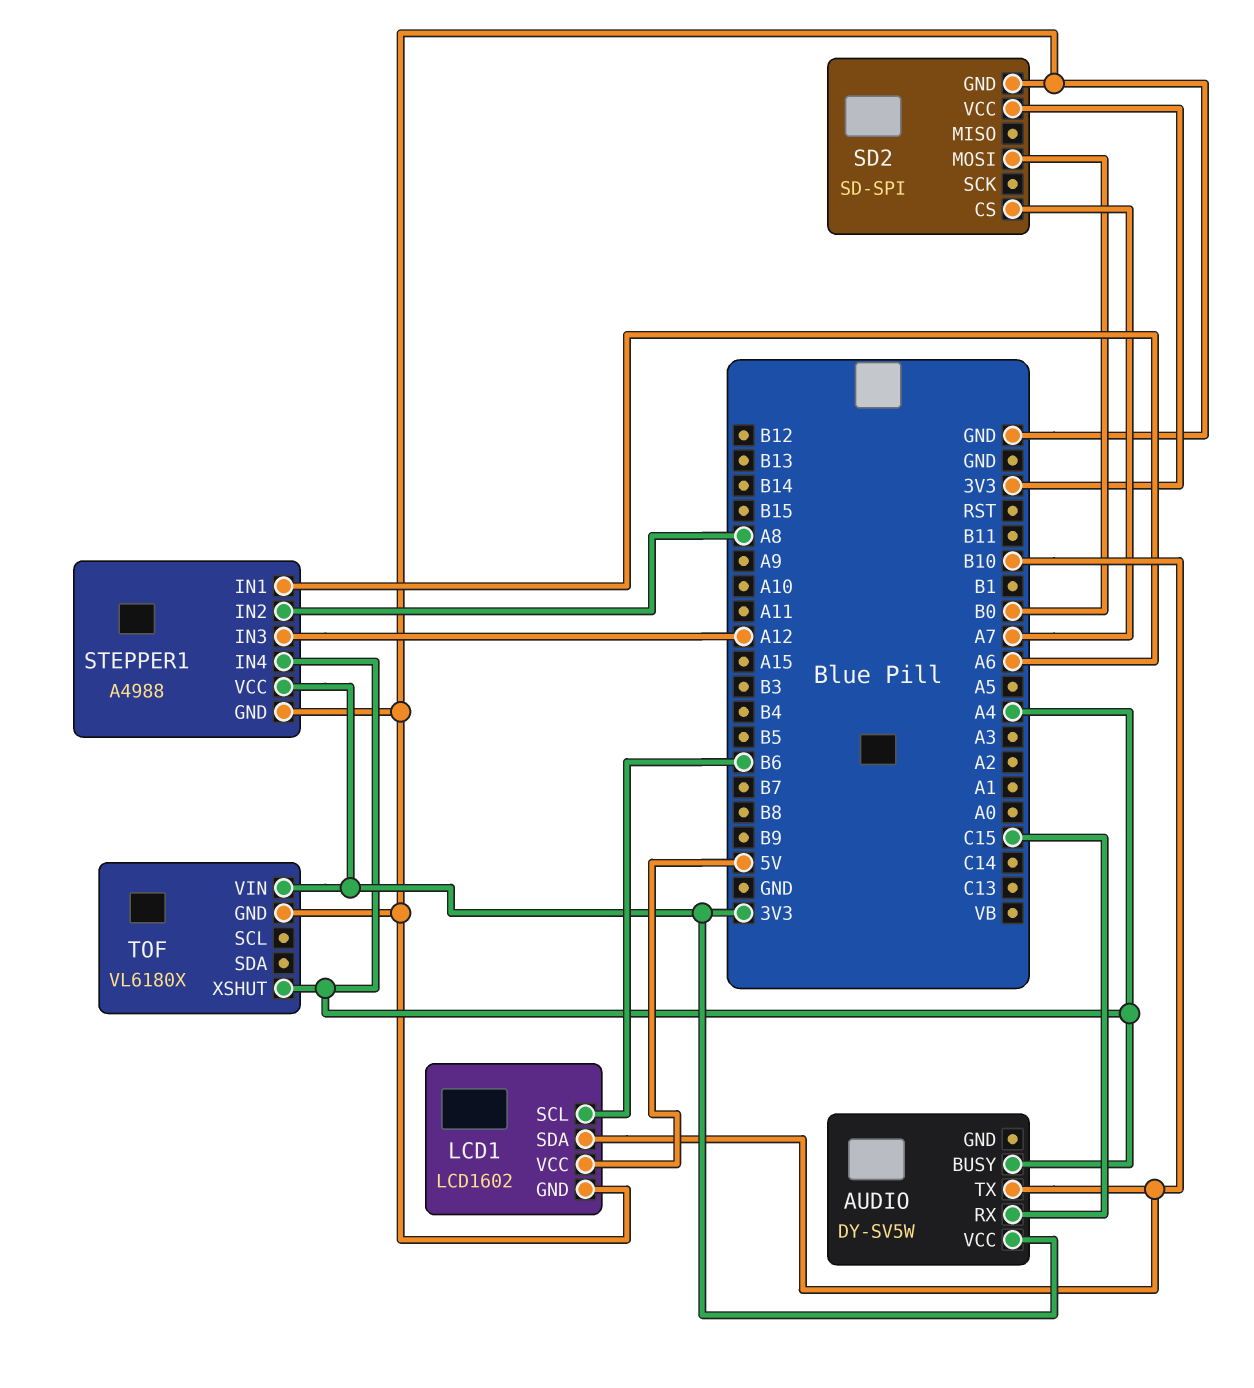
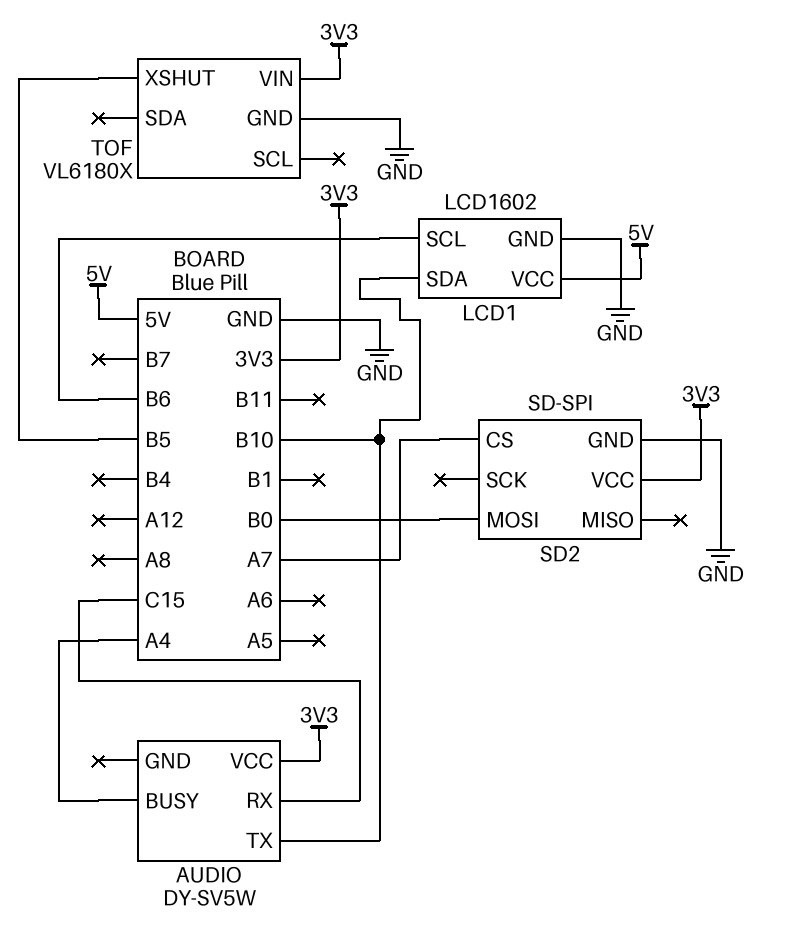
STEPPER1: A4988 -> none
STEPPER1 pin GND: GND -> none
STEPPER1 pin IN1: A6 -> none
STEPPER1 pin IN2: A8 -> none
STEPPER1 pin IN3: A12 -> none
STEPPER1 pin IN4: A4 -> none
STEPPER1 pin VCC: 3V3 -> none
TOF pin XSHUT: A4 -> B5

